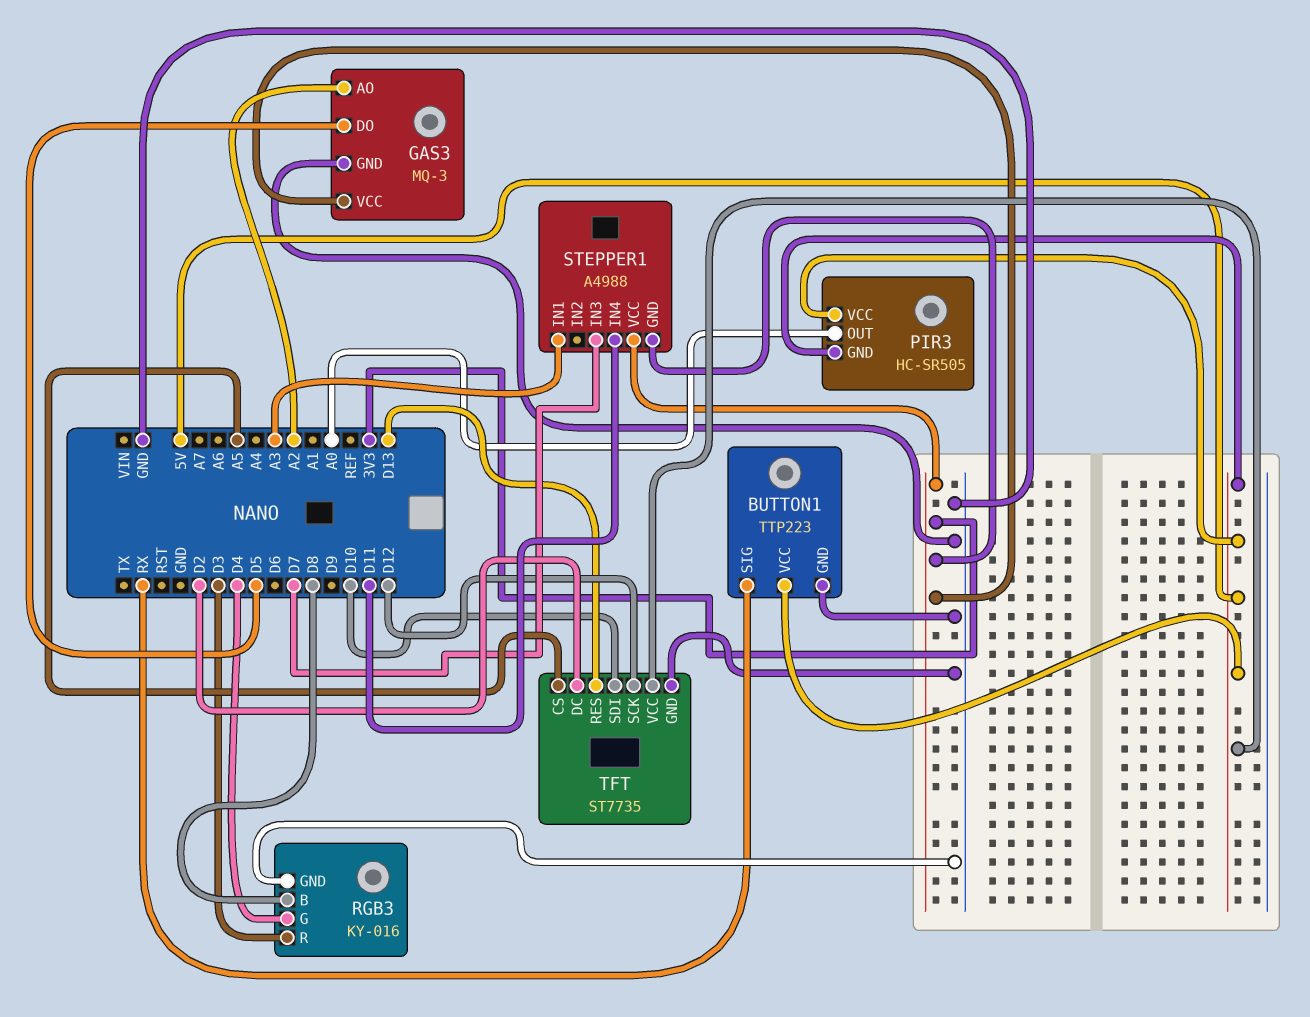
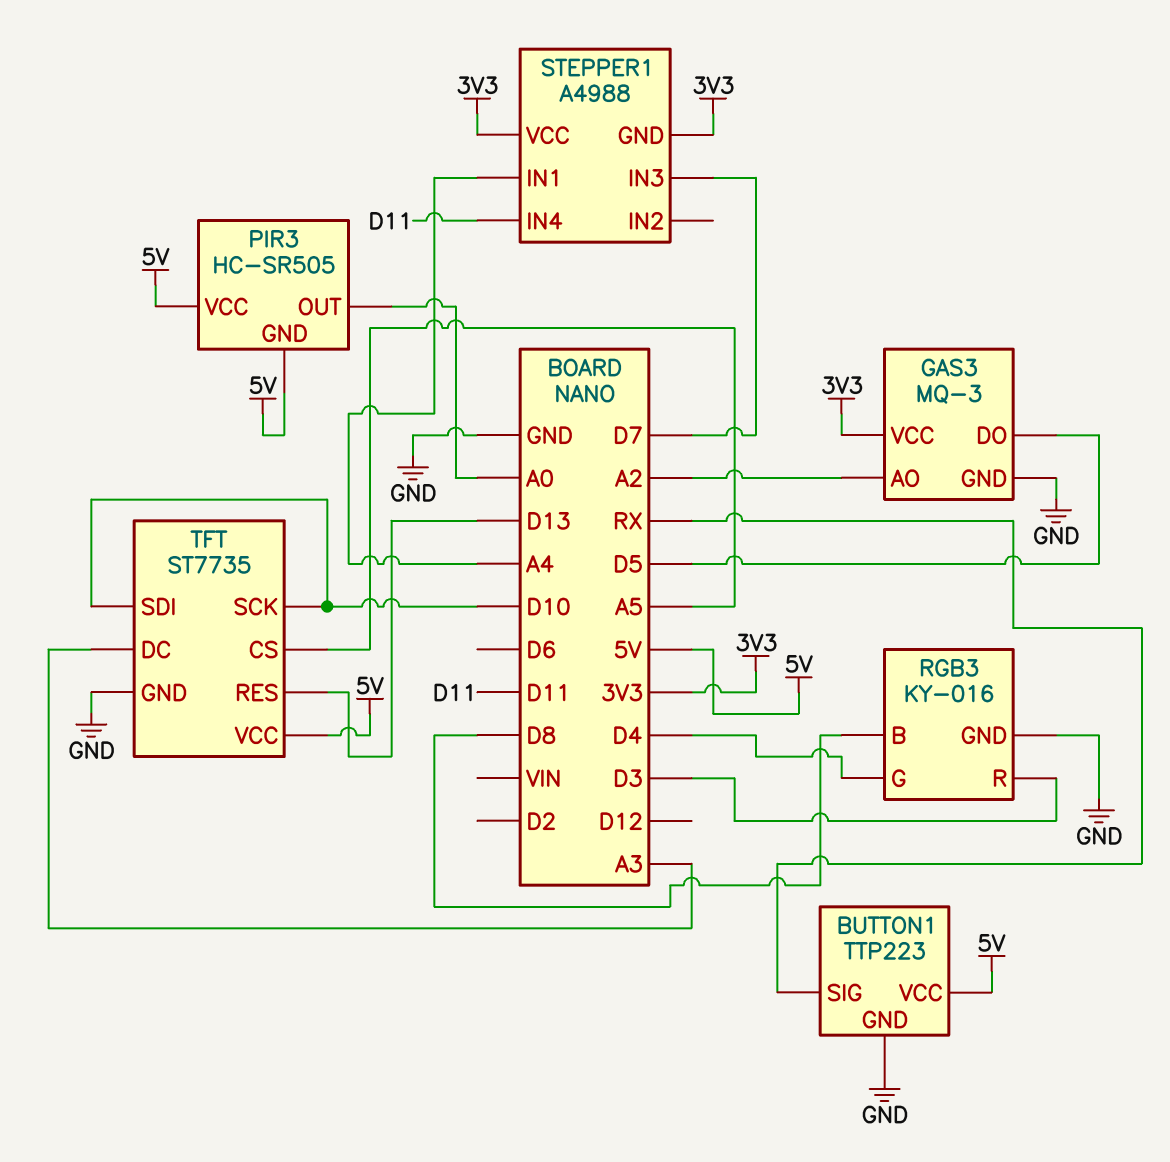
STEPPER1 pin IN1: A3 -> A4
TFT pin DC: D2 -> A3
TFT pin SCK: D12 -> D10

